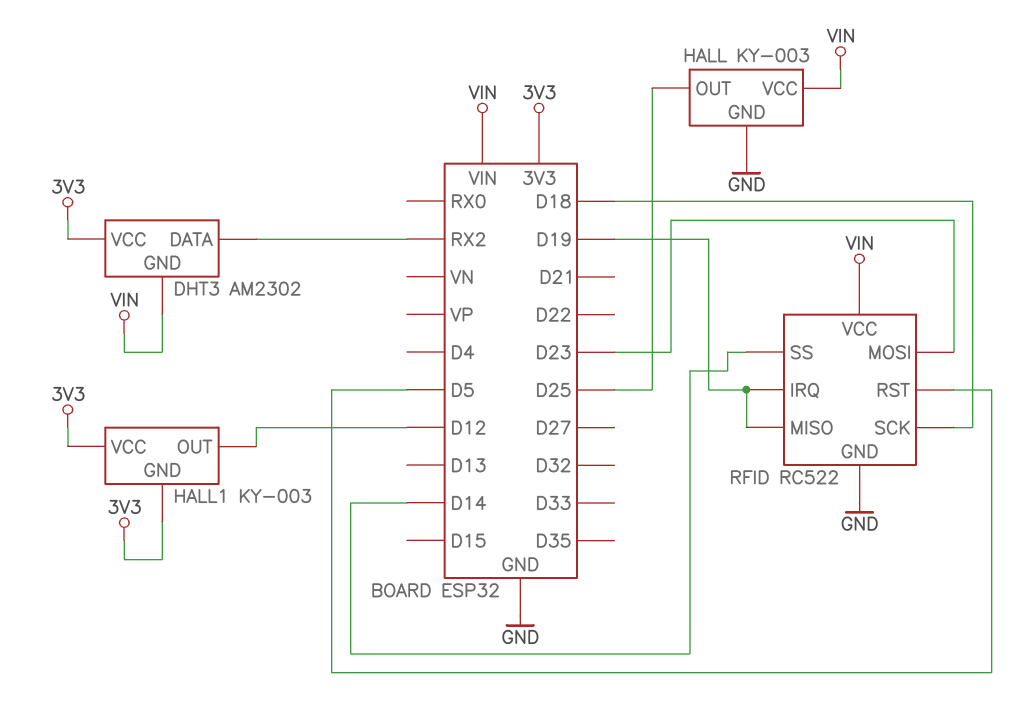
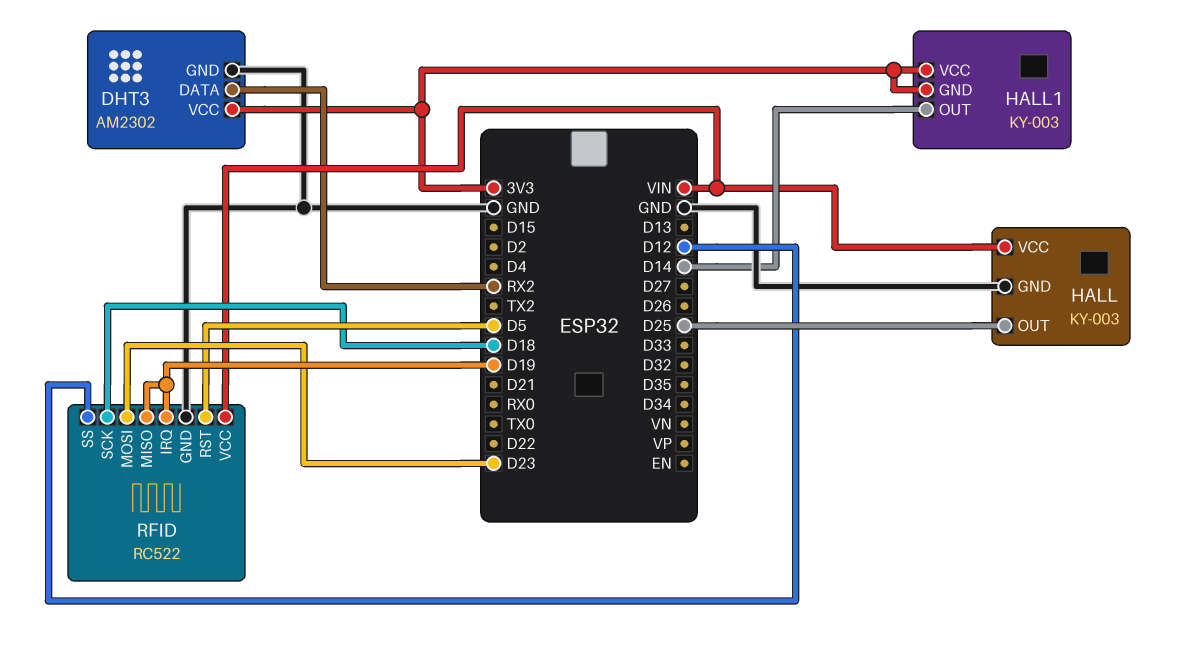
DHT3 pin GND: VIN -> GND
HALL1 pin OUT: D12 -> D14
RFID pin SS: D14 -> D12

